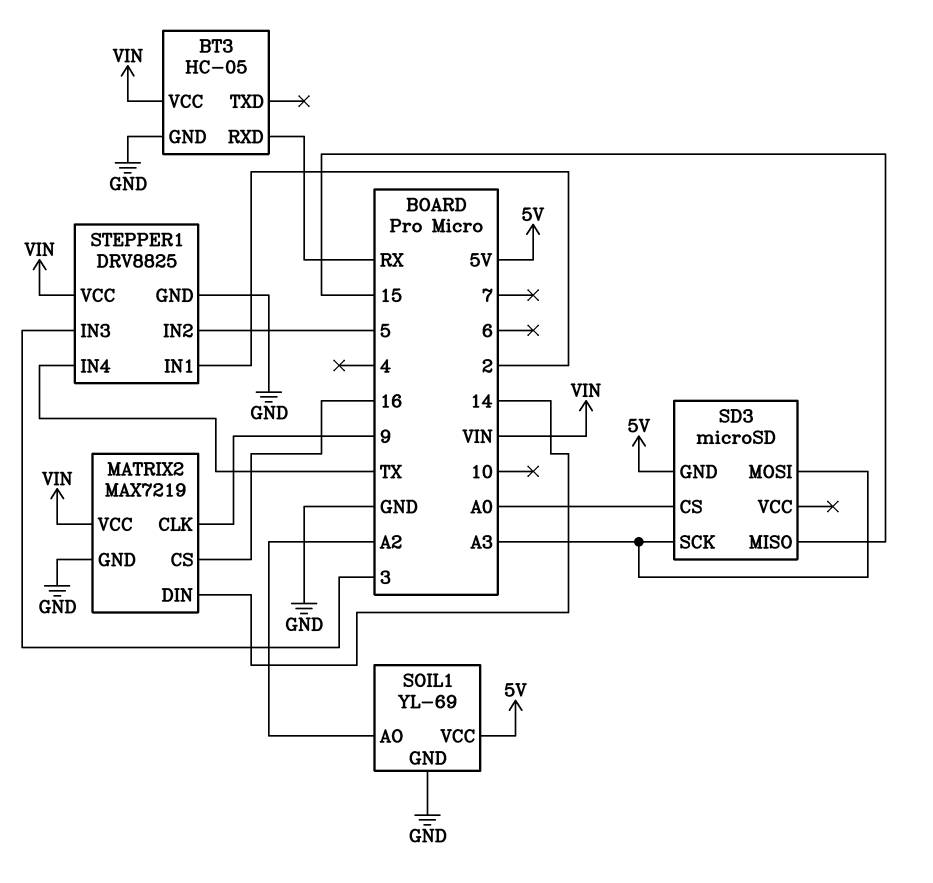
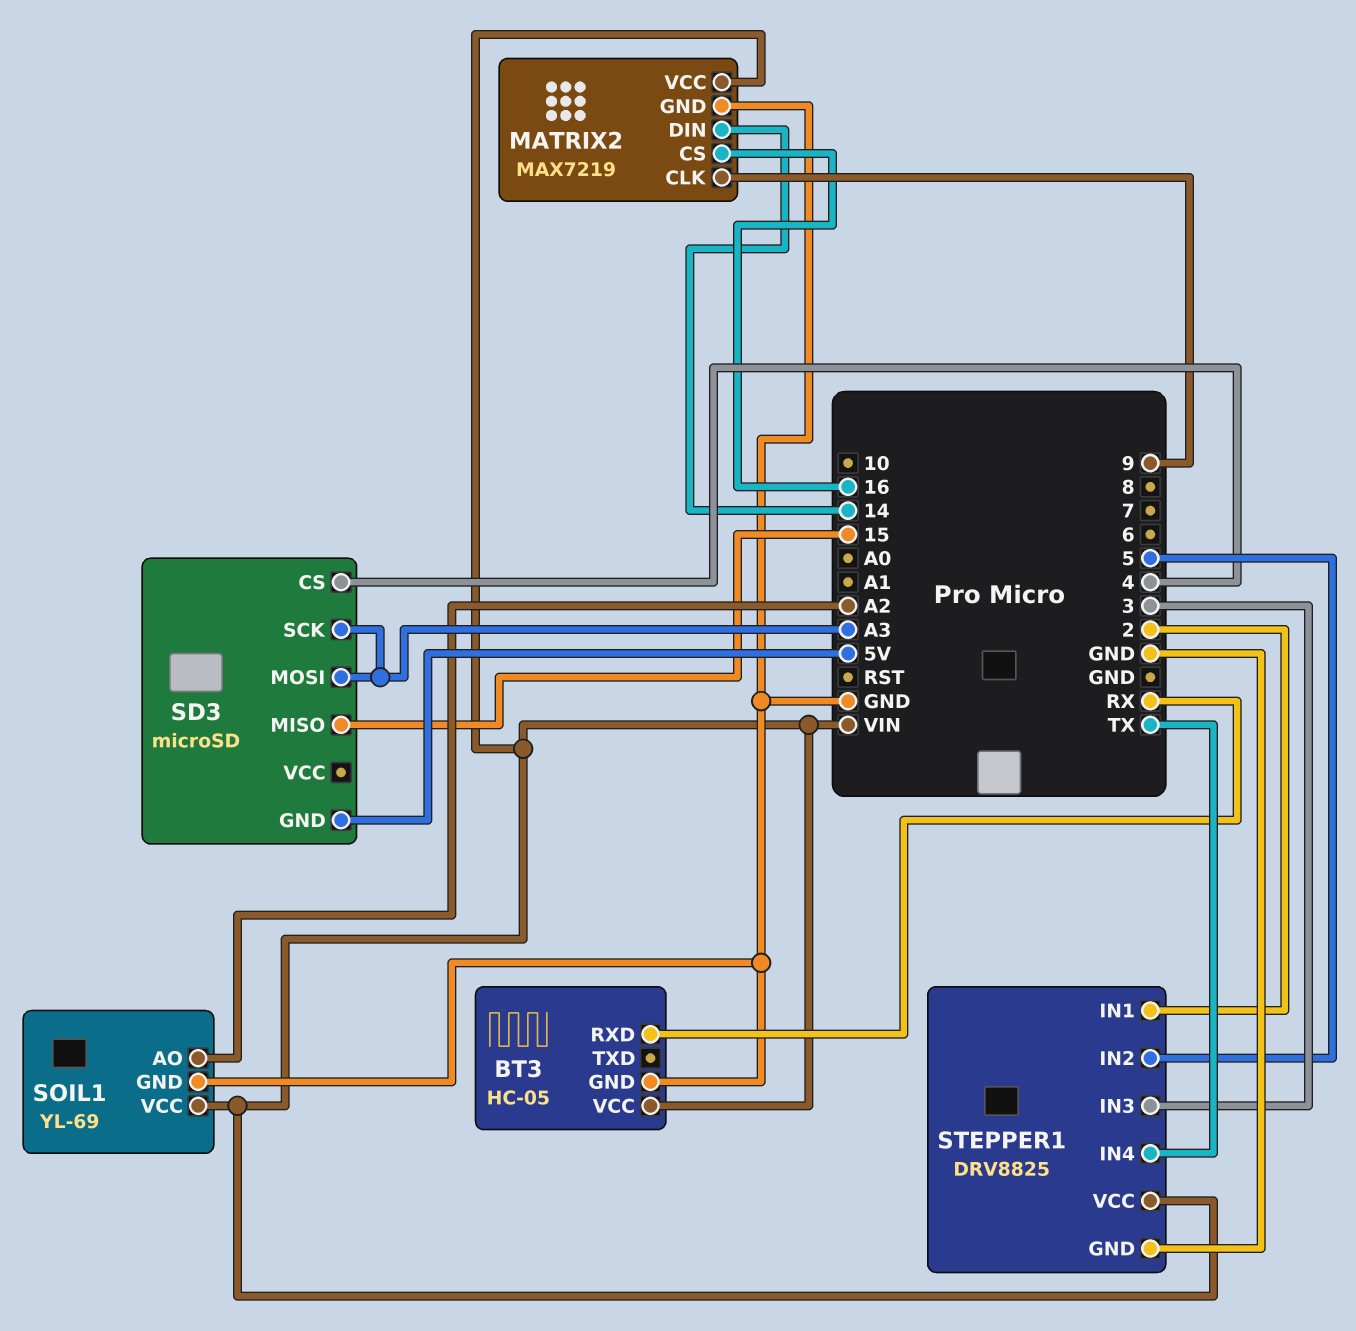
SD3 pin CS: A0 -> 4
SOIL1 pin VCC: 5V -> VIN

